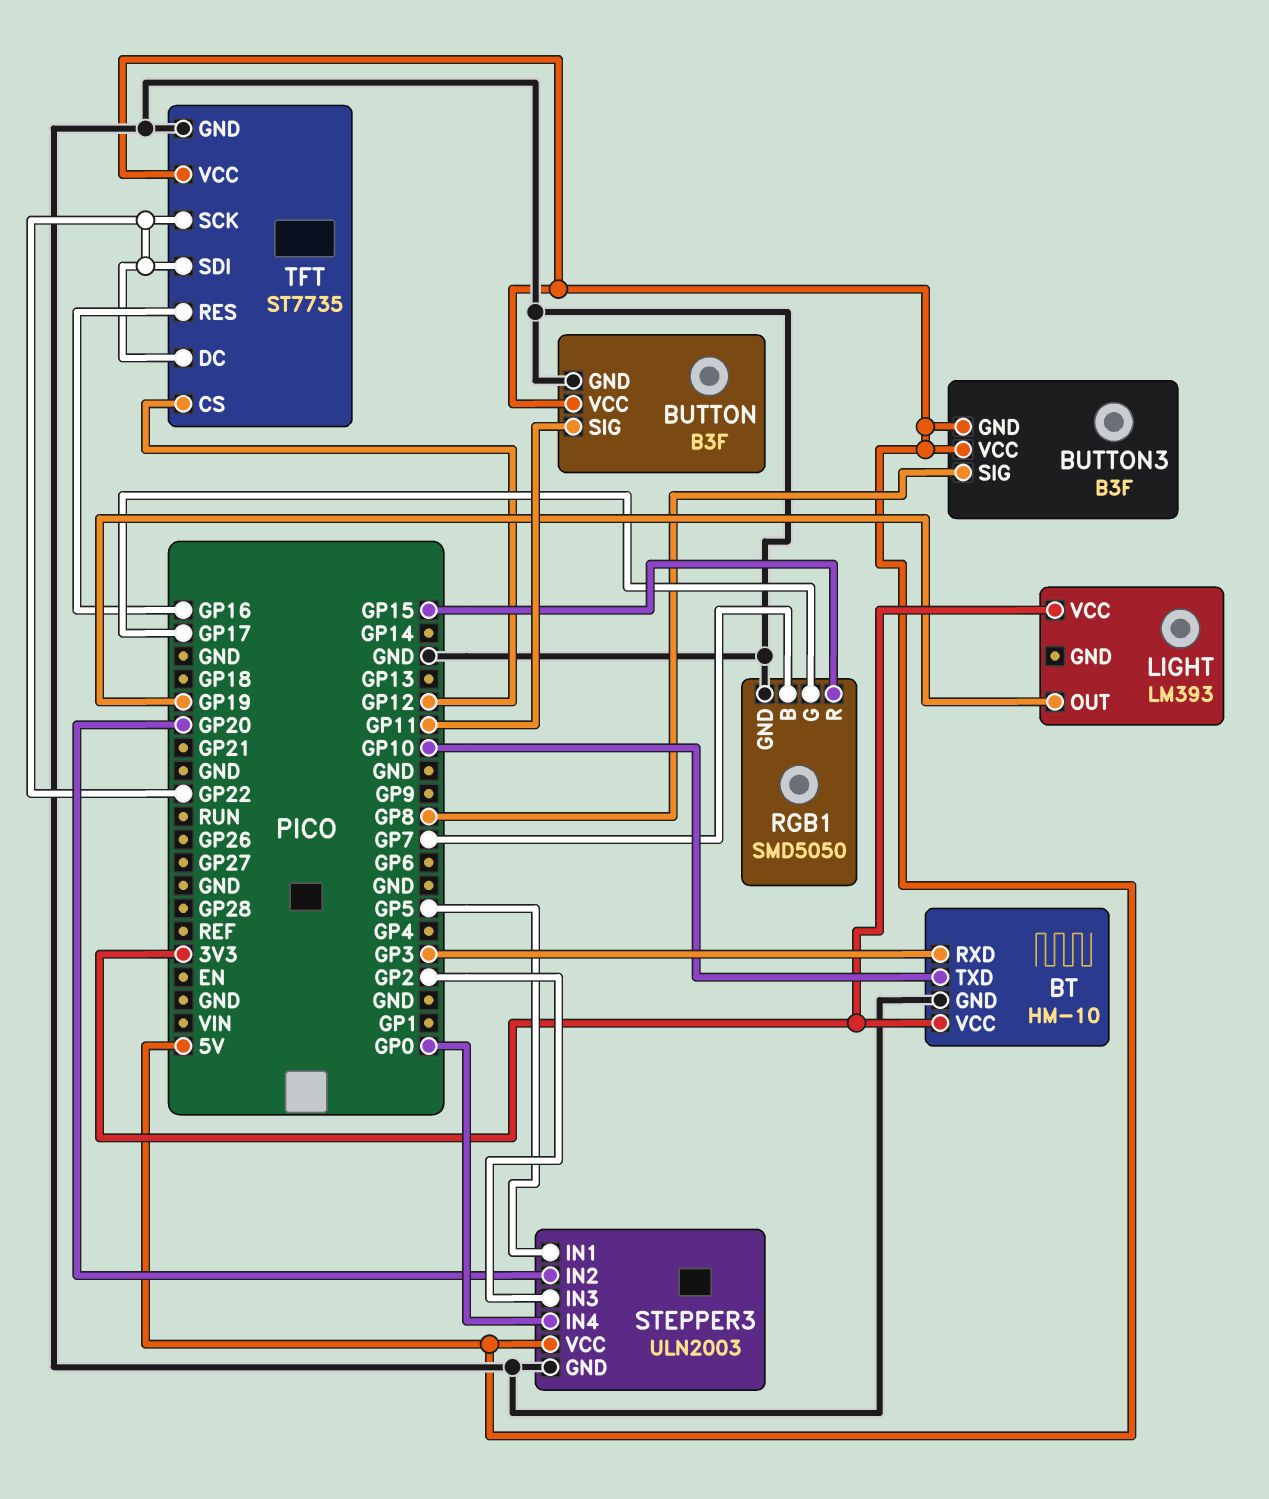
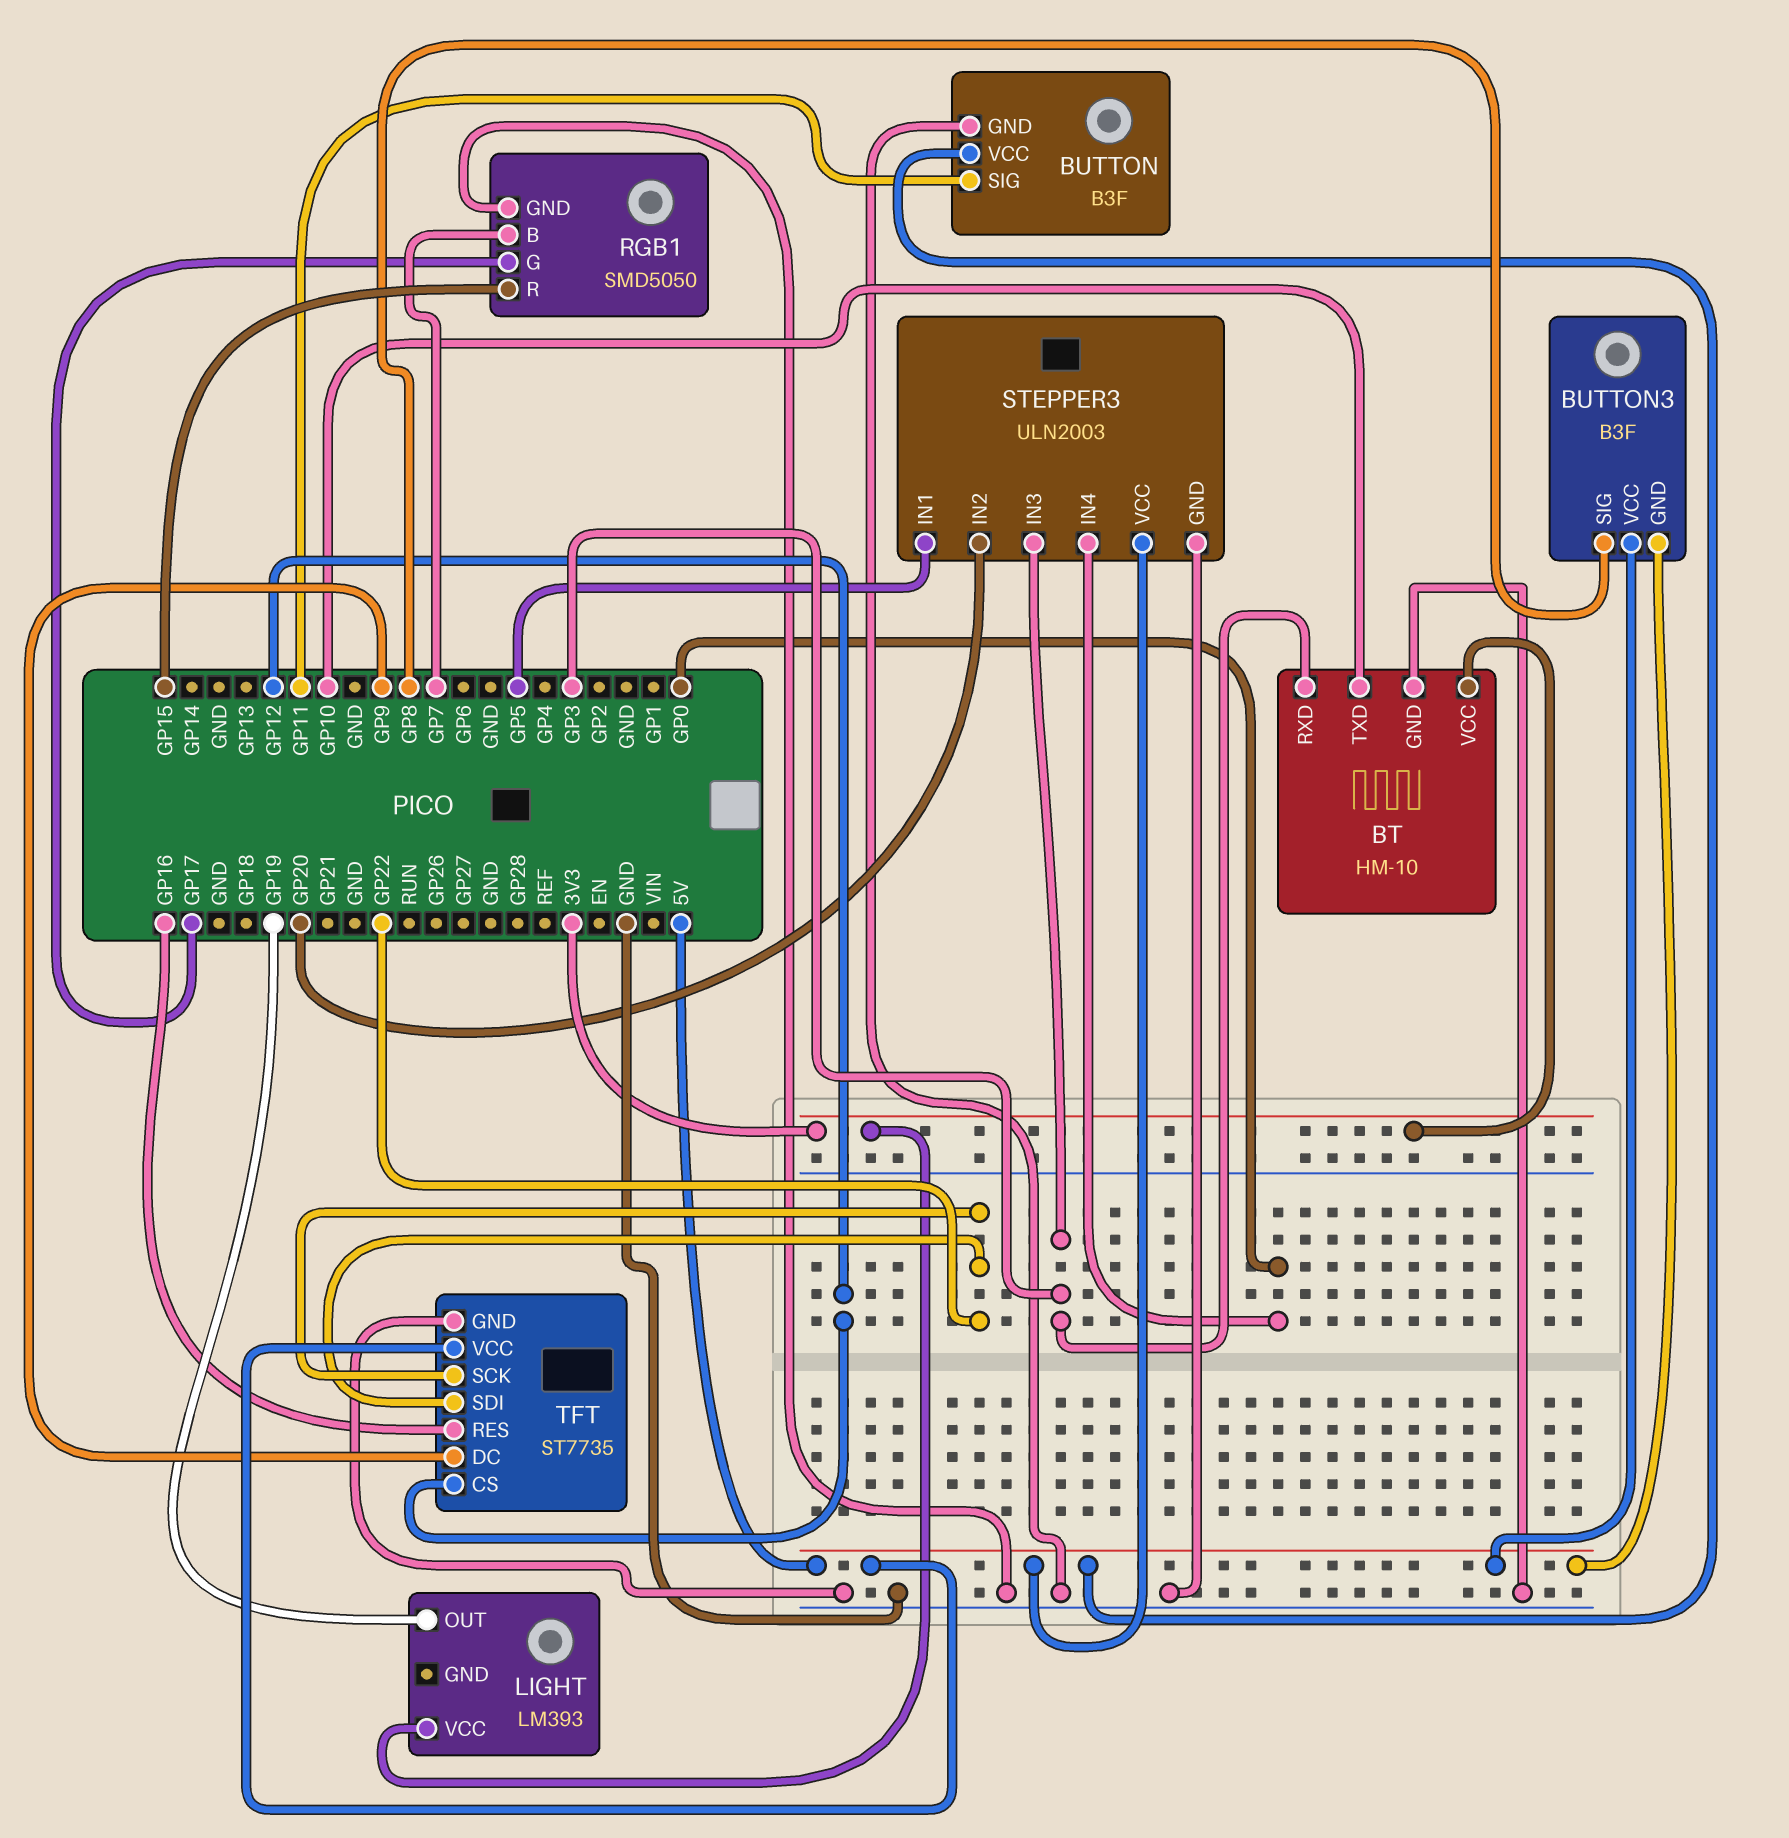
STEPPER3 pin IN3: GP2 -> GP3
TFT pin DC: GP22 -> GP9

